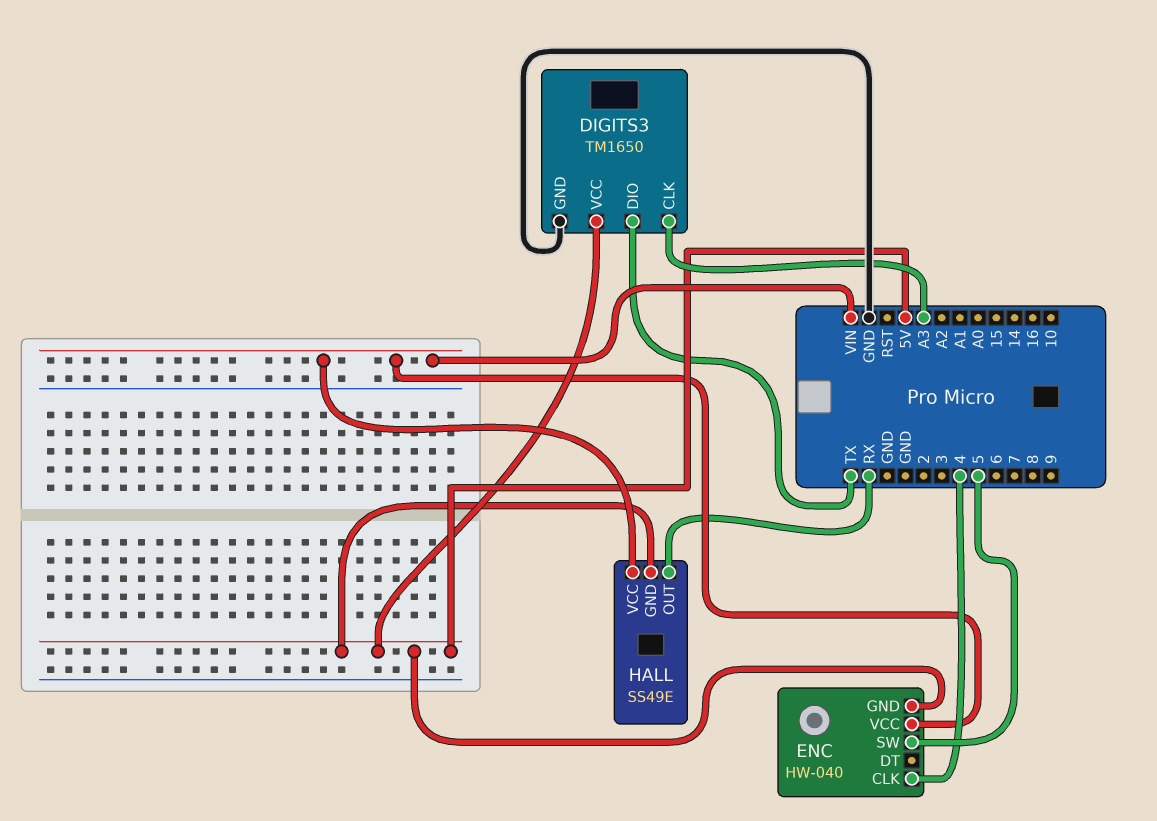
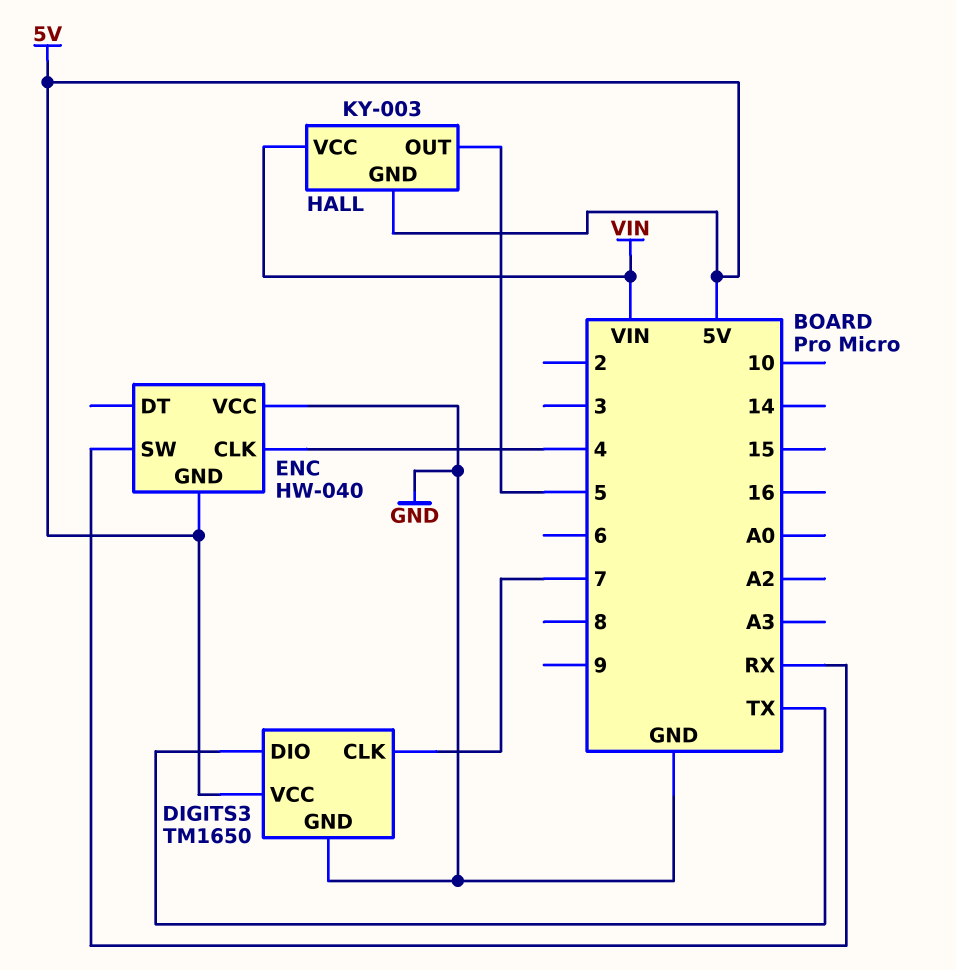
DIGITS3 pin CLK: A3 -> 7
ENC pin SW: 5 -> RX
ENC pin VCC: VIN -> GND
HALL: SS49E -> KY-003
HALL pin OUT: RX -> 5

